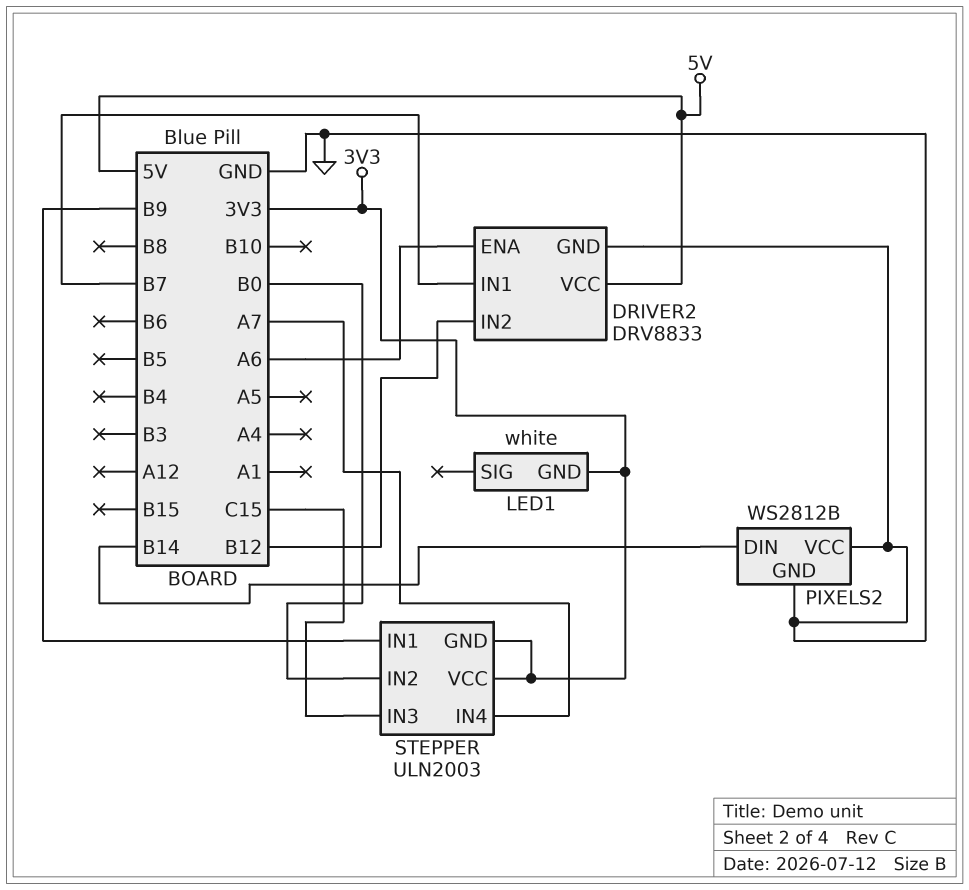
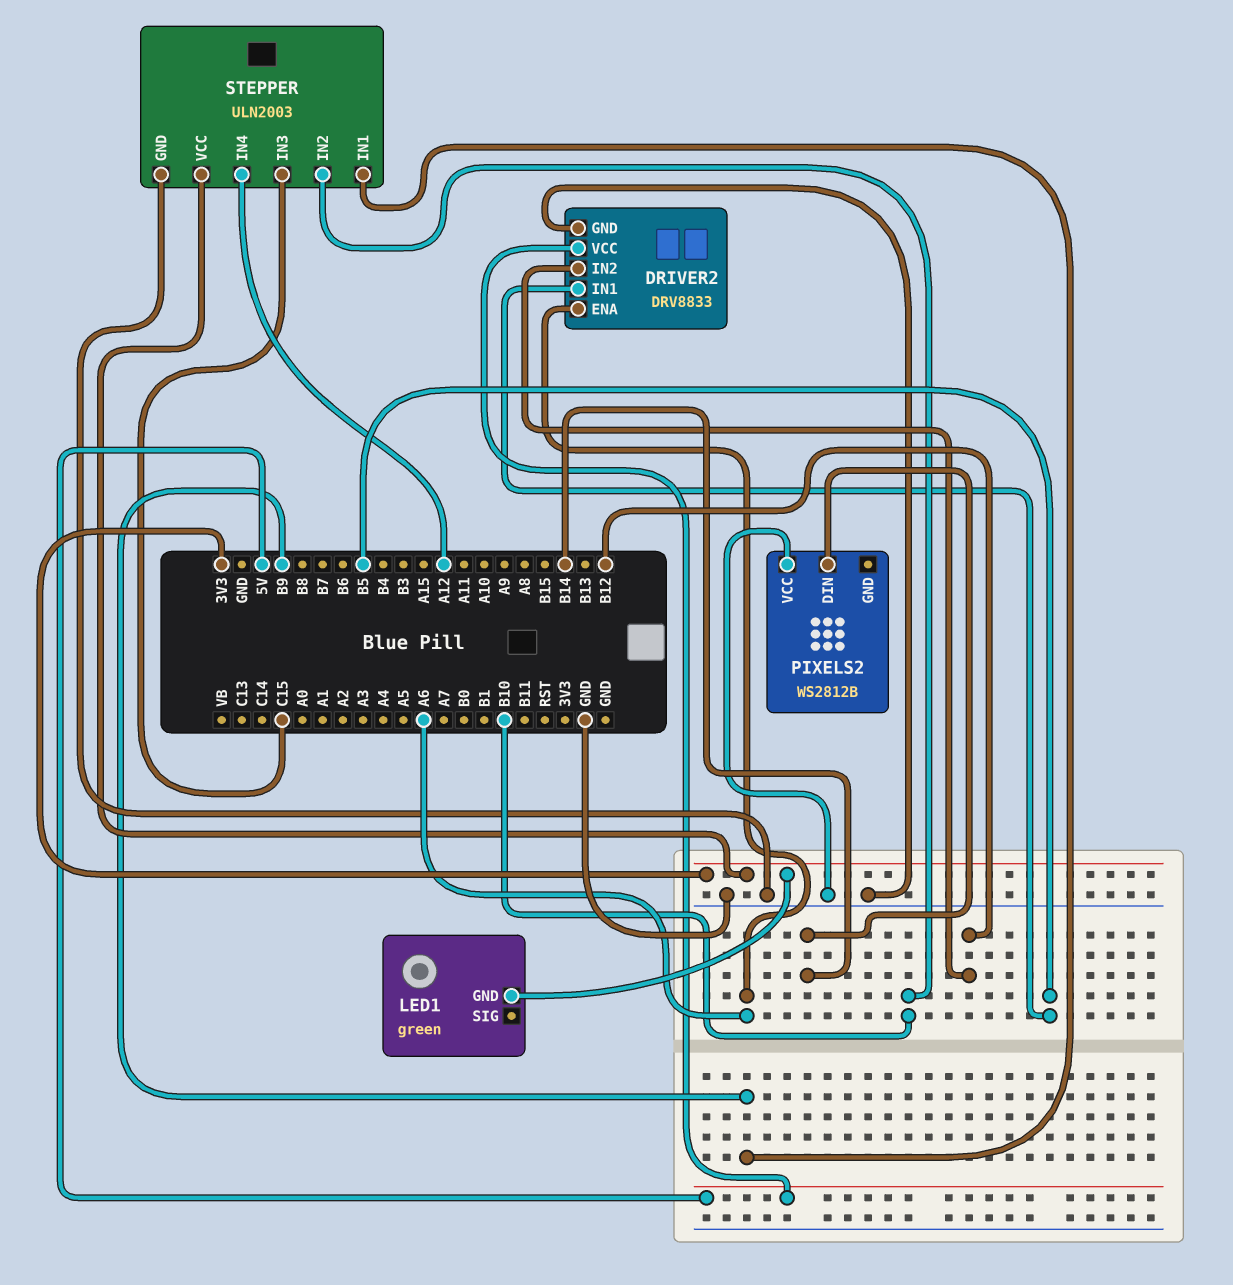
DRIVER2 pin IN1: B7 -> B5
LED1: white -> green
PIXELS2 pin GND: GND -> none
STEPPER pin GND: 3V3 -> GND
STEPPER pin IN2: B0 -> B10
STEPPER pin IN4: A7 -> A12

